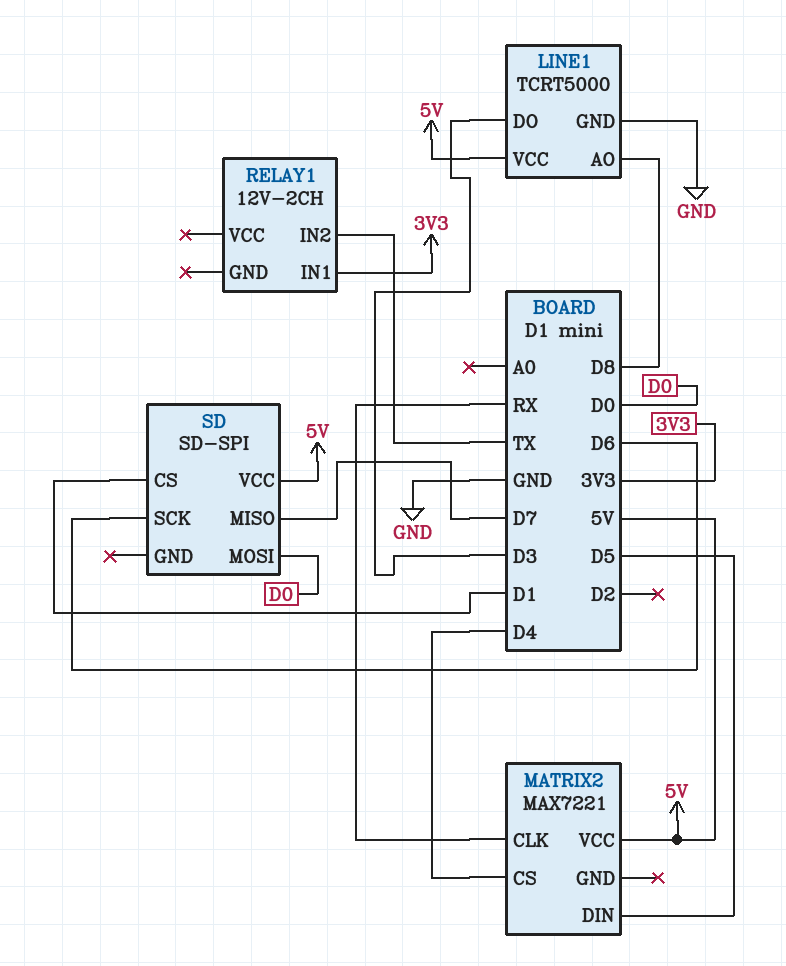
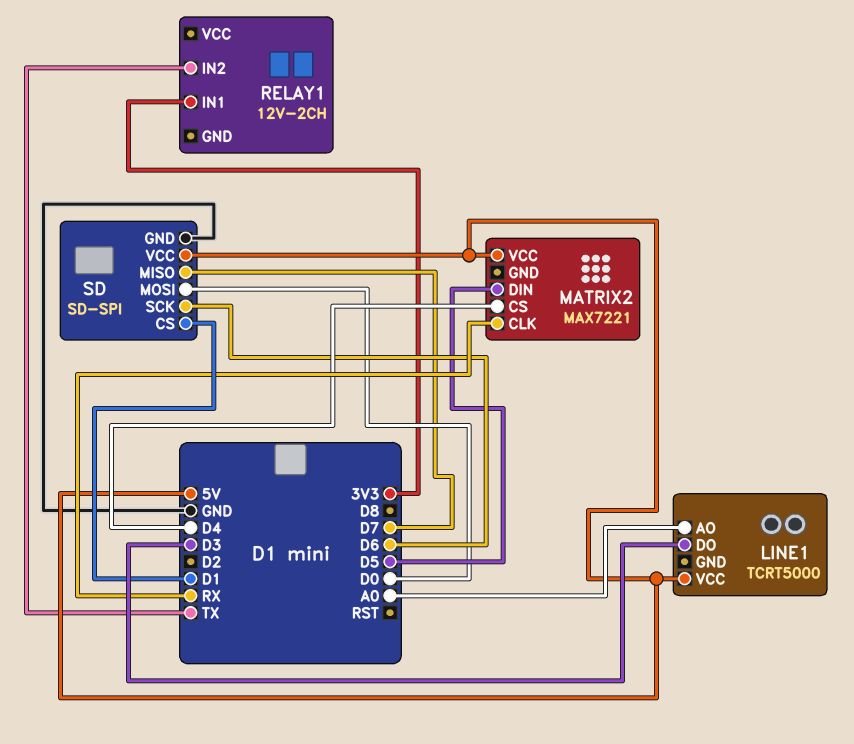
LINE1 pin AO: D8 -> A0
LINE1 pin GND: GND -> none
SD pin GND: none -> GND

